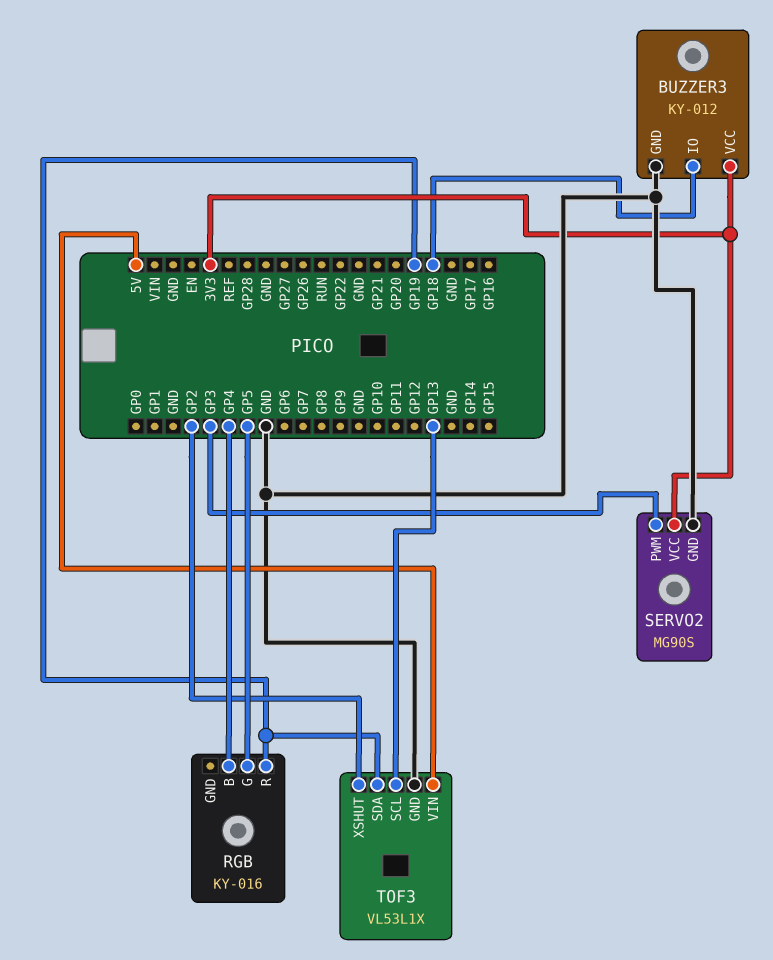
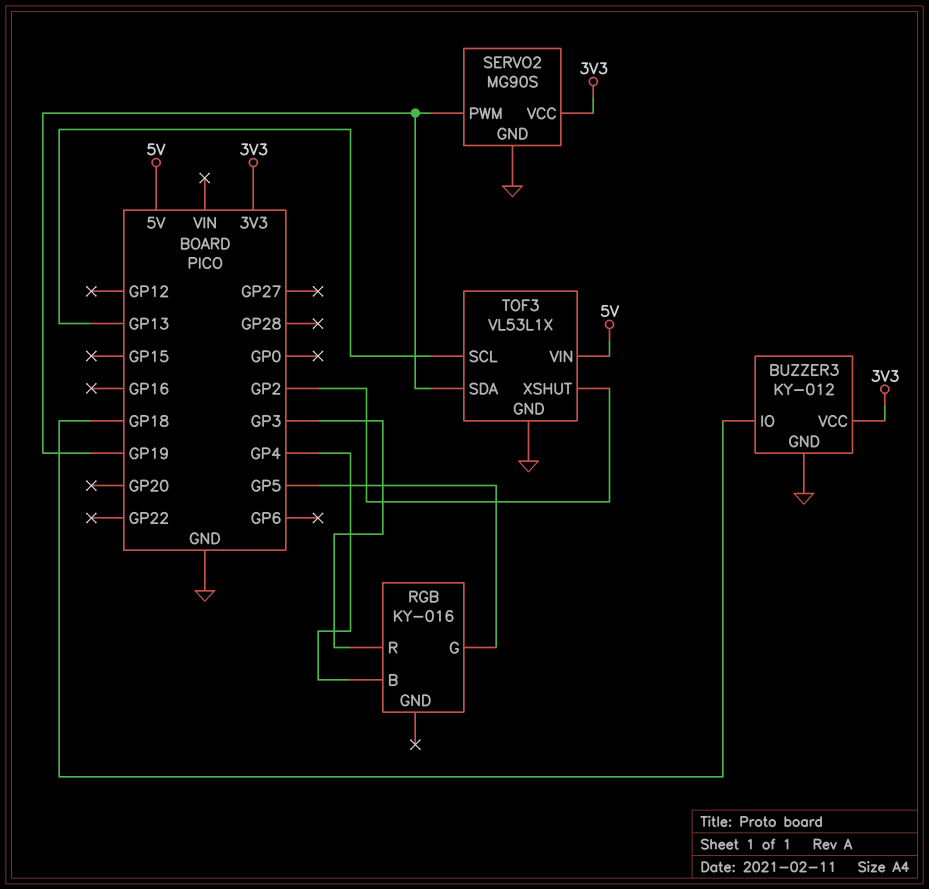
RGB pin R: GP19 -> GP3
SERVO2 pin PWM: GP3 -> GP19

